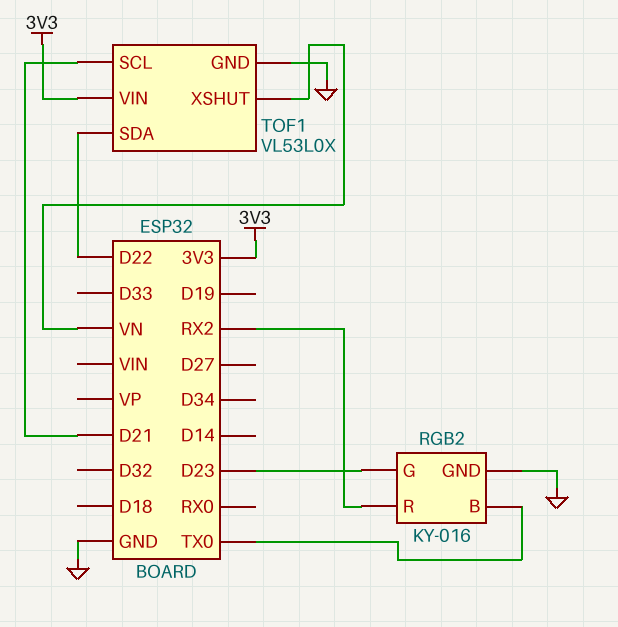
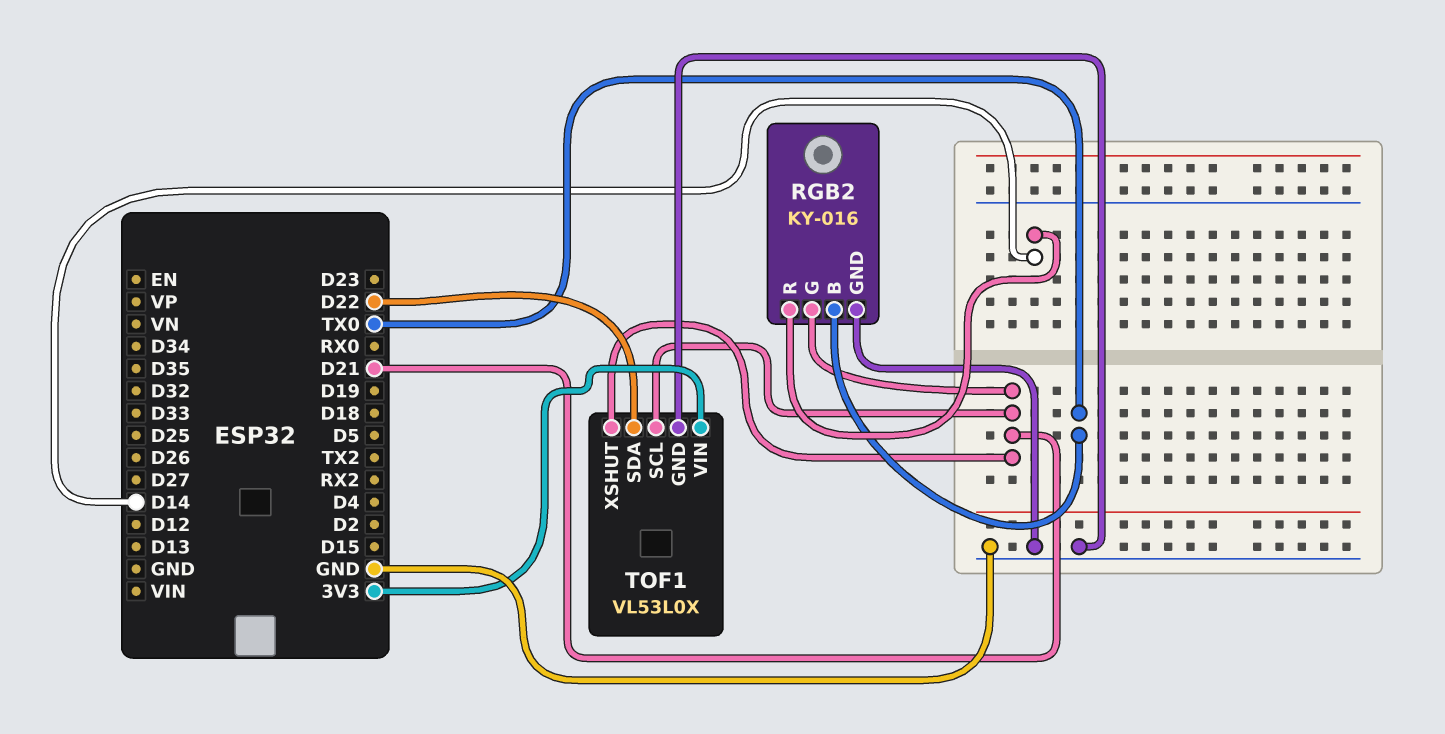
RGB2 pin G: D23 -> D21
RGB2 pin R: RX2 -> D14
TOF1 pin XSHUT: VN -> D21

